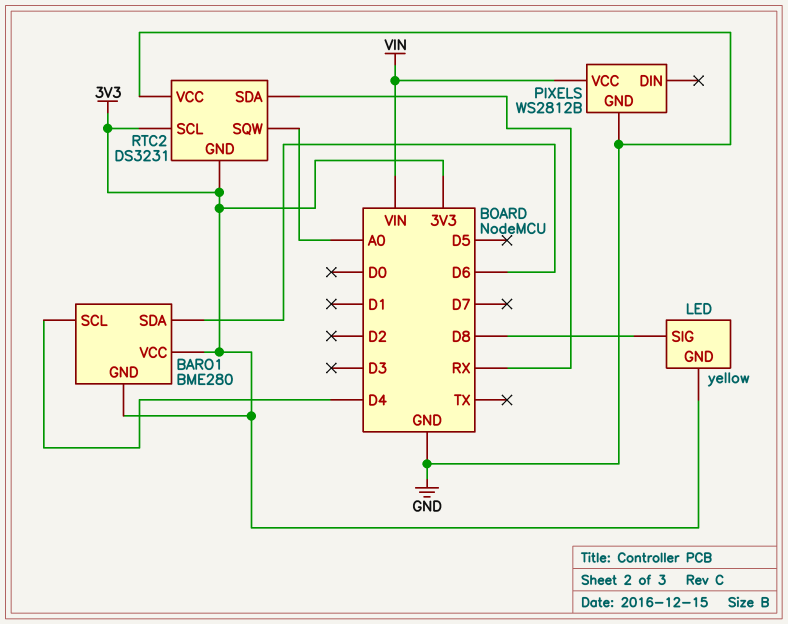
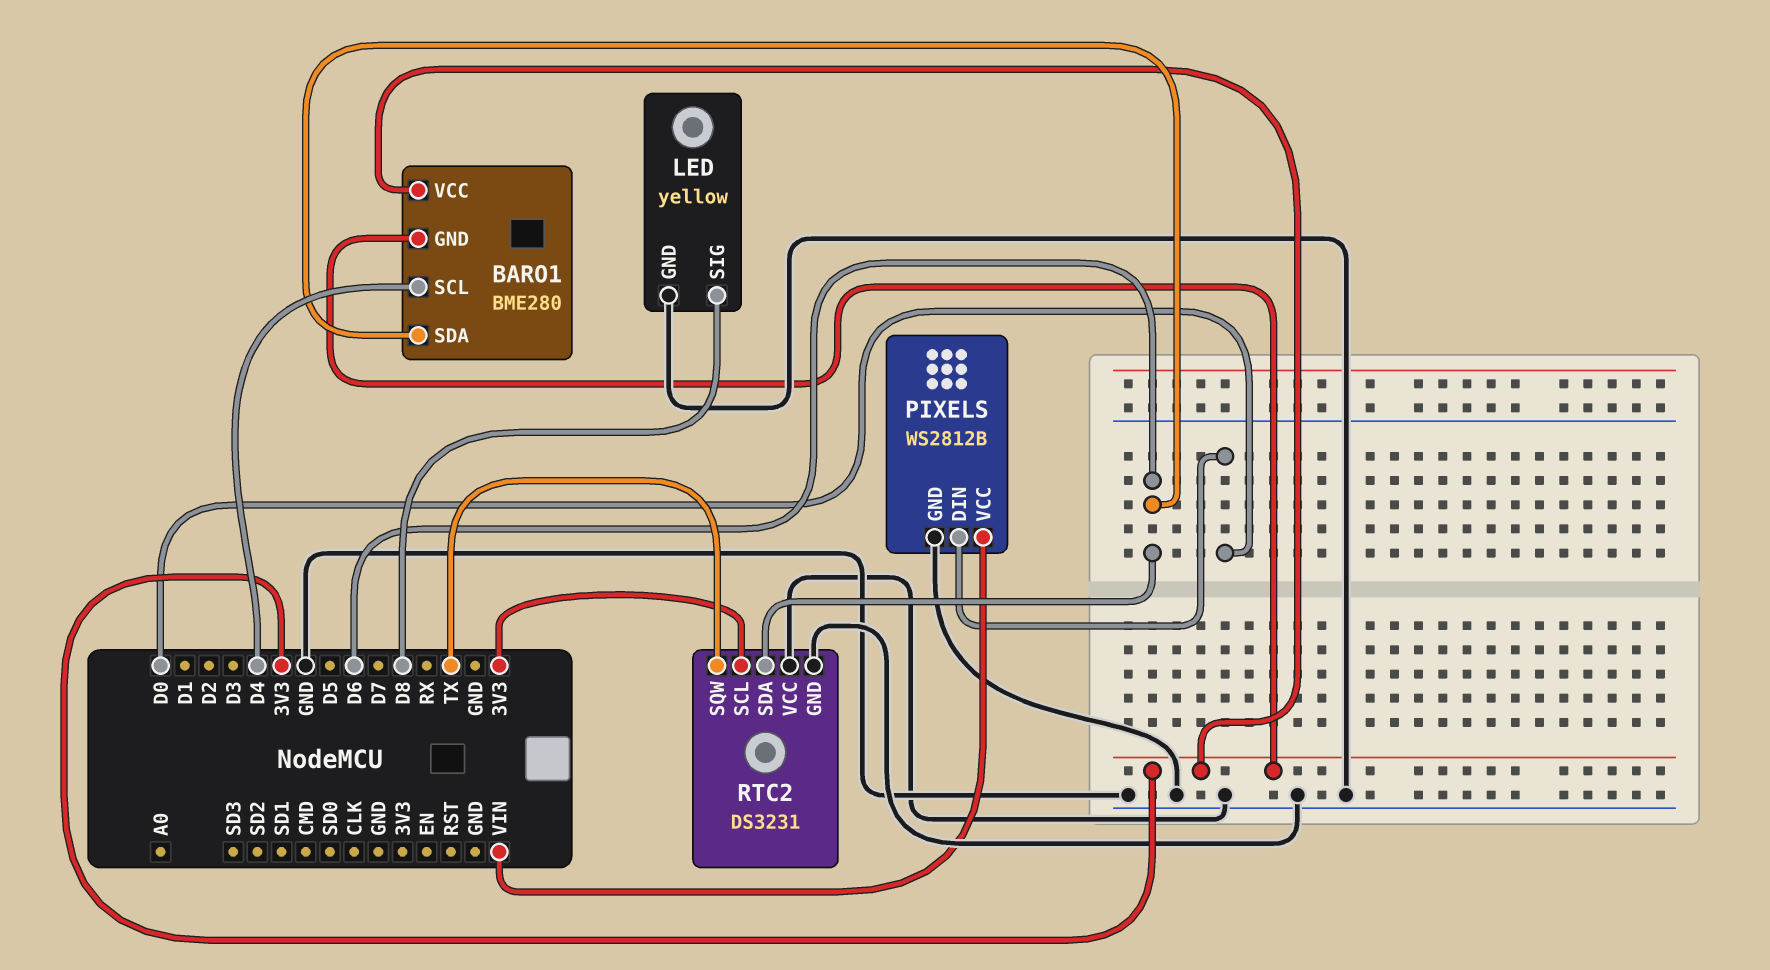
LED pin GND: 3V3 -> GND
PIXELS pin DIN: none -> D0
RTC2 pin GND: 3V3 -> GND
RTC2 pin SDA: RX -> D6
RTC2 pin SQW: A0 -> TX

